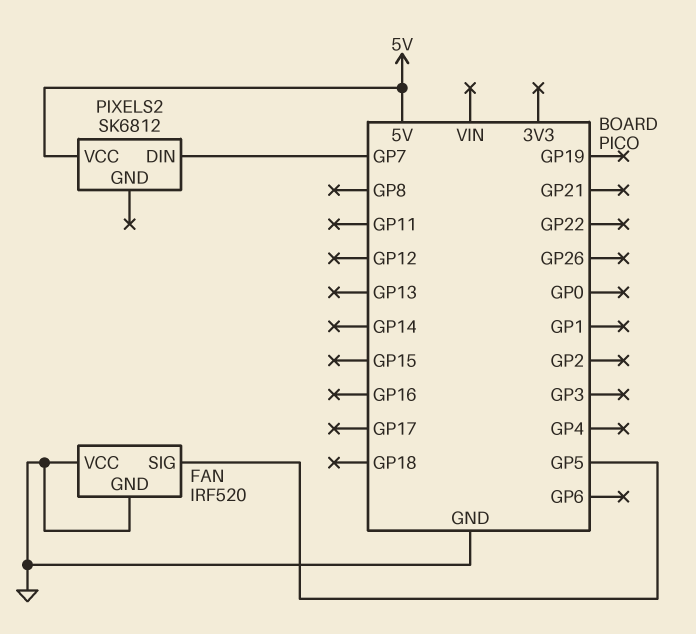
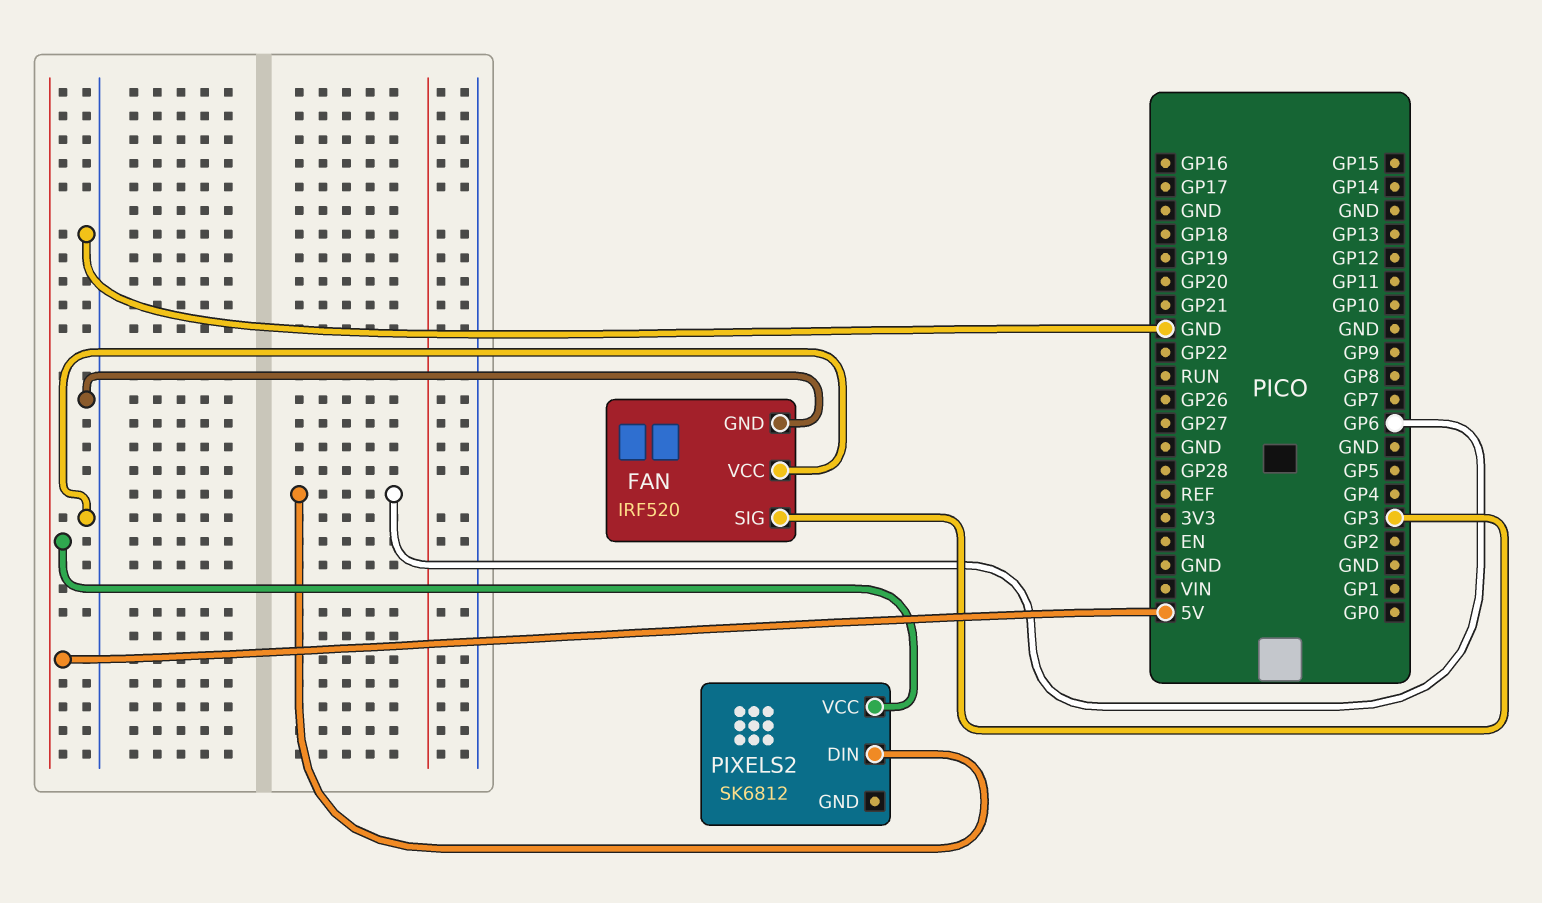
FAN pin SIG: GP5 -> GP3
PIXELS2 pin DIN: GP7 -> GP6

